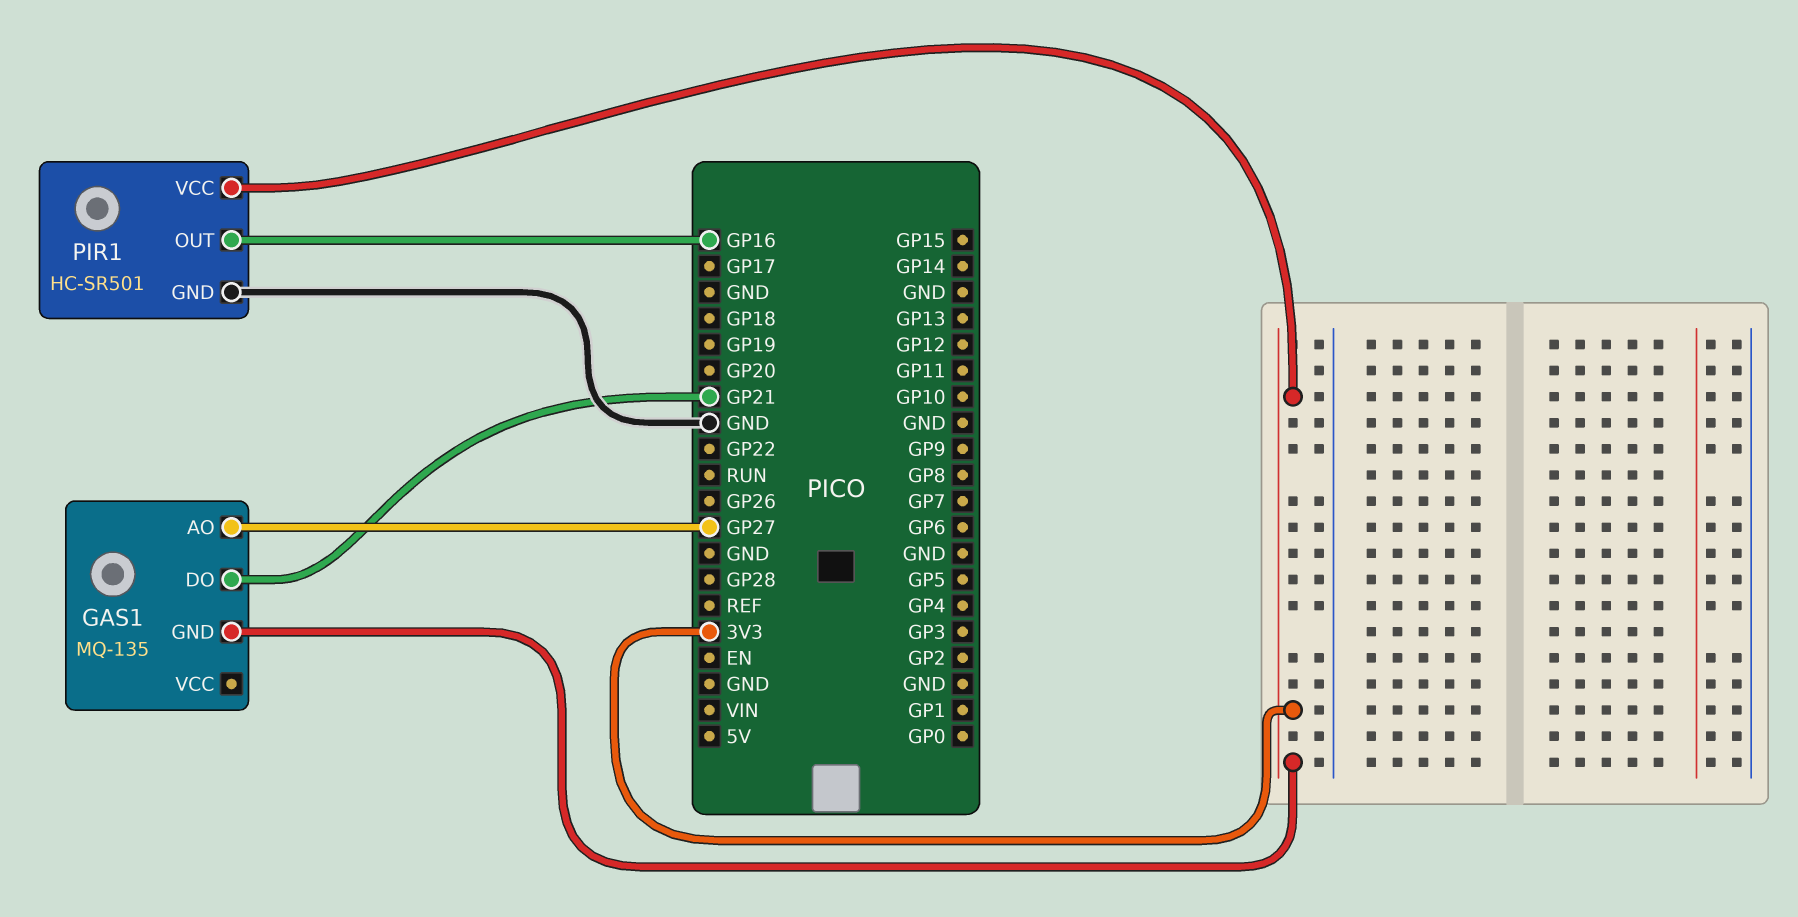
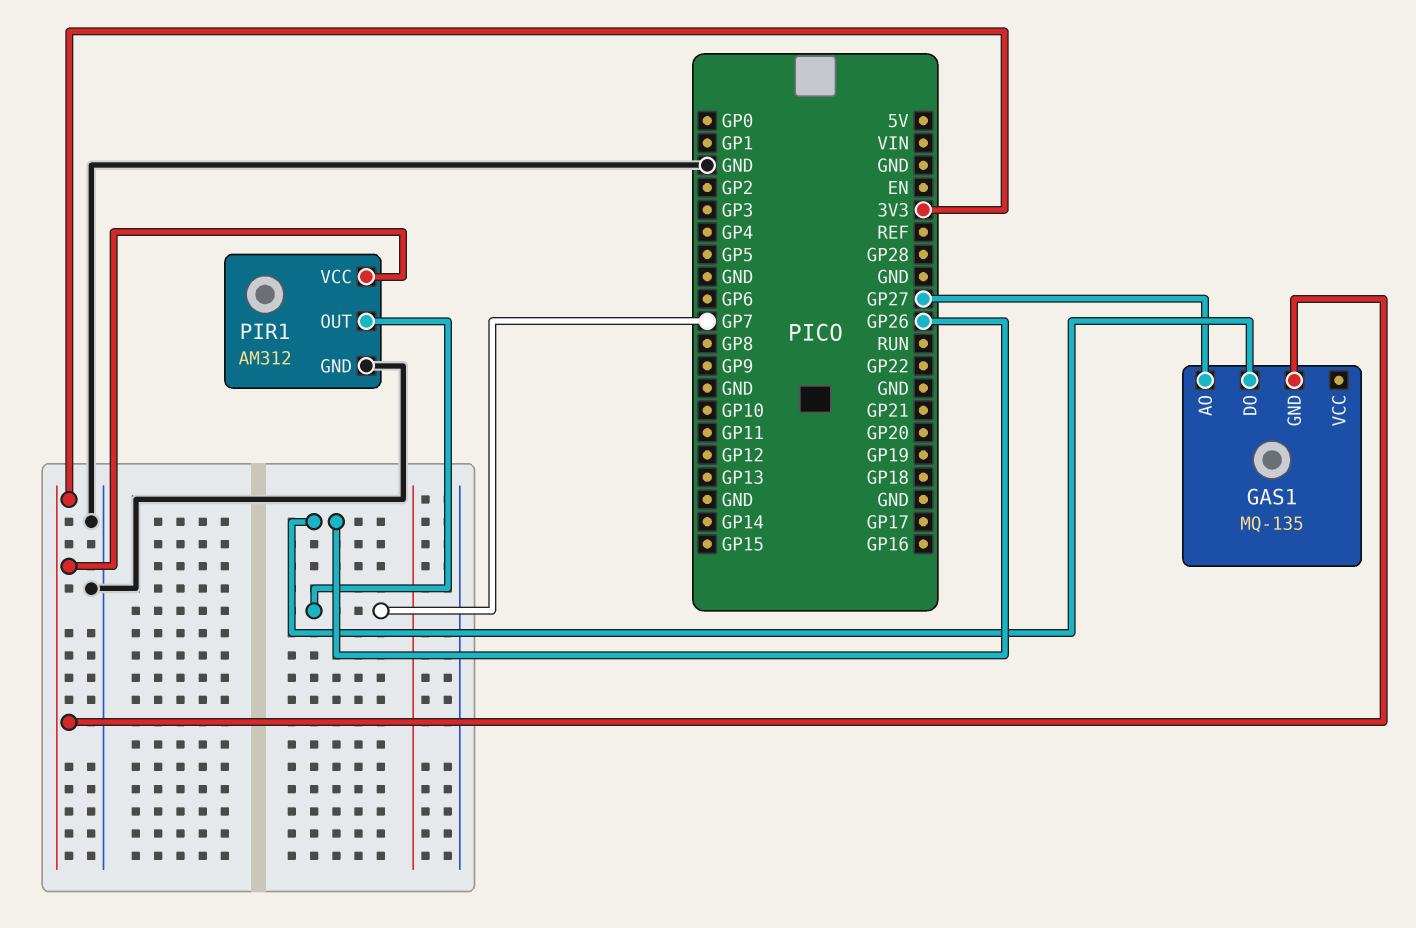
GAS1 pin DO: GP21 -> GP26
PIR1: HC-SR501 -> AM312
PIR1 pin OUT: GP16 -> GP7

